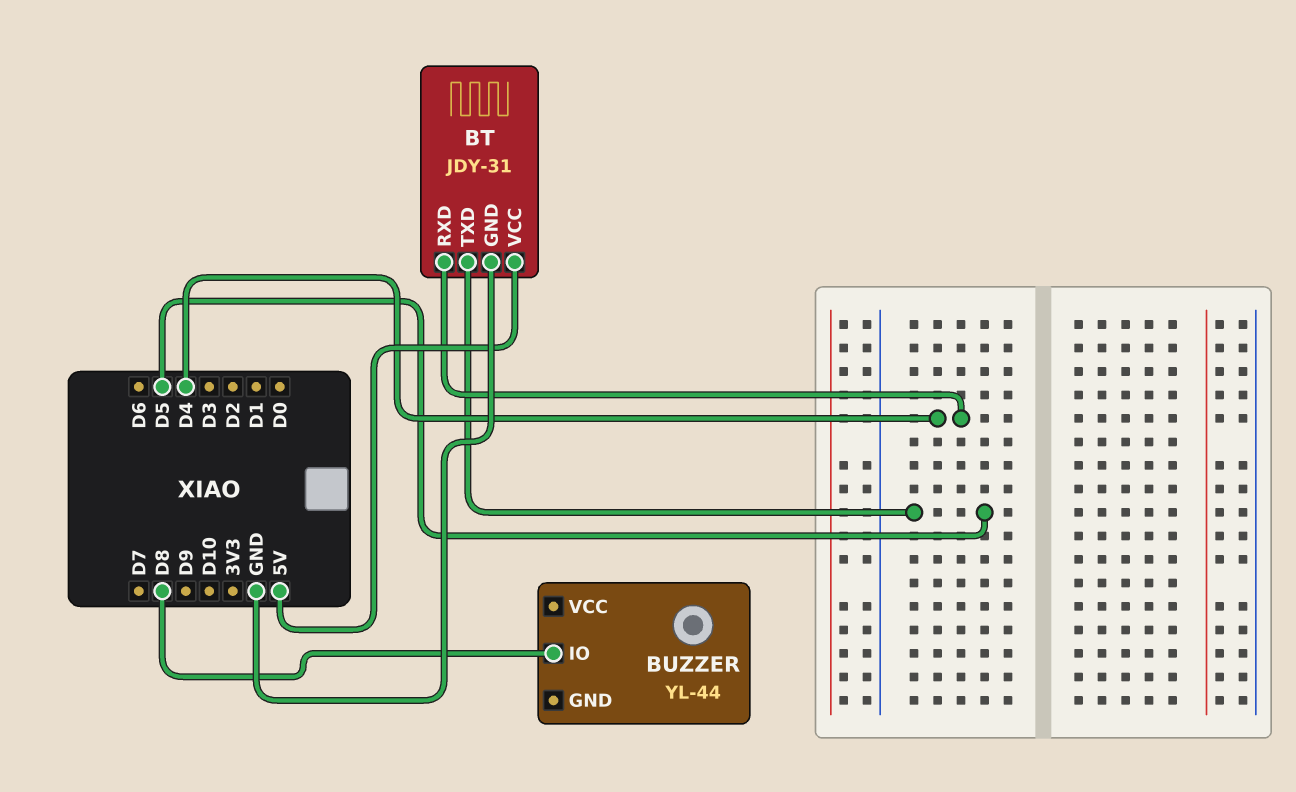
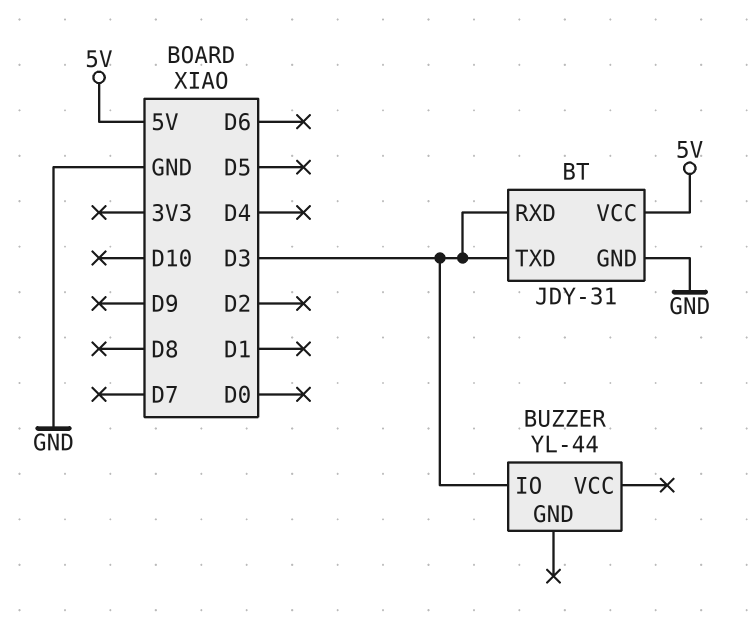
BT pin RXD: D4 -> D3
BT pin TXD: D5 -> D3
BUZZER pin IO: D8 -> D3

